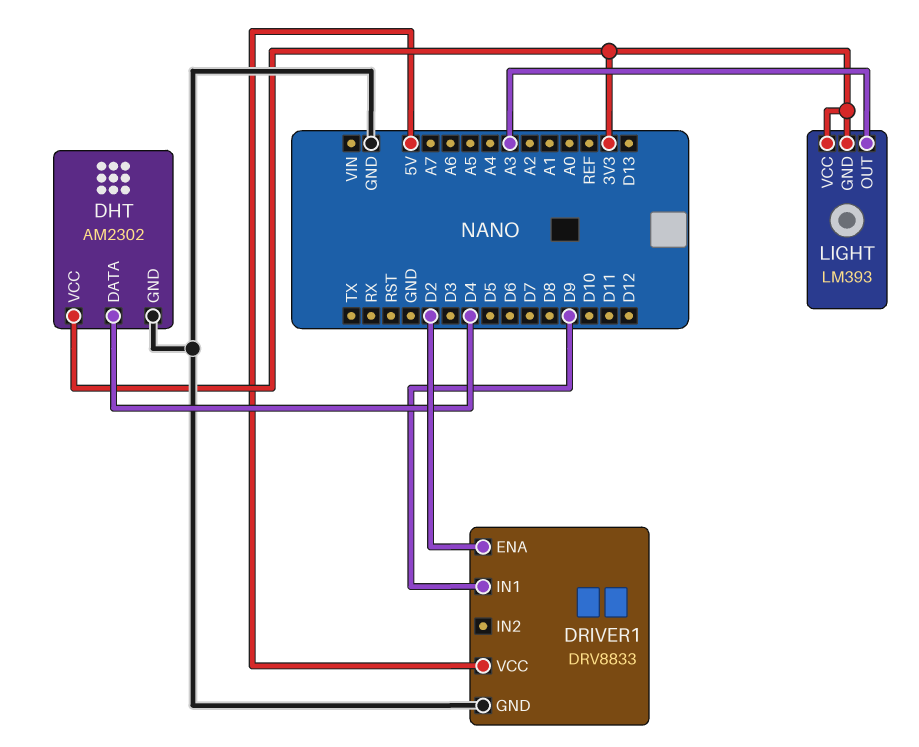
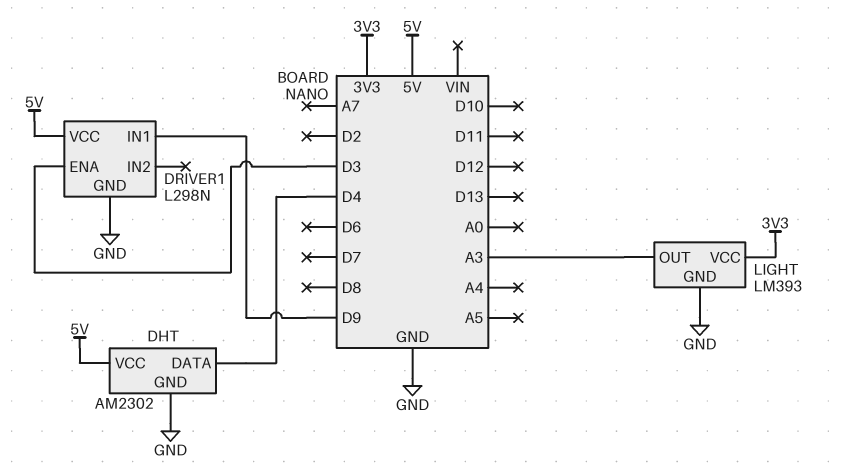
DHT pin VCC: 3V3 -> 5V
DRIVER1: DRV8833 -> L298N
DRIVER1 pin ENA: D2 -> D3
LIGHT pin GND: 3V3 -> GND

